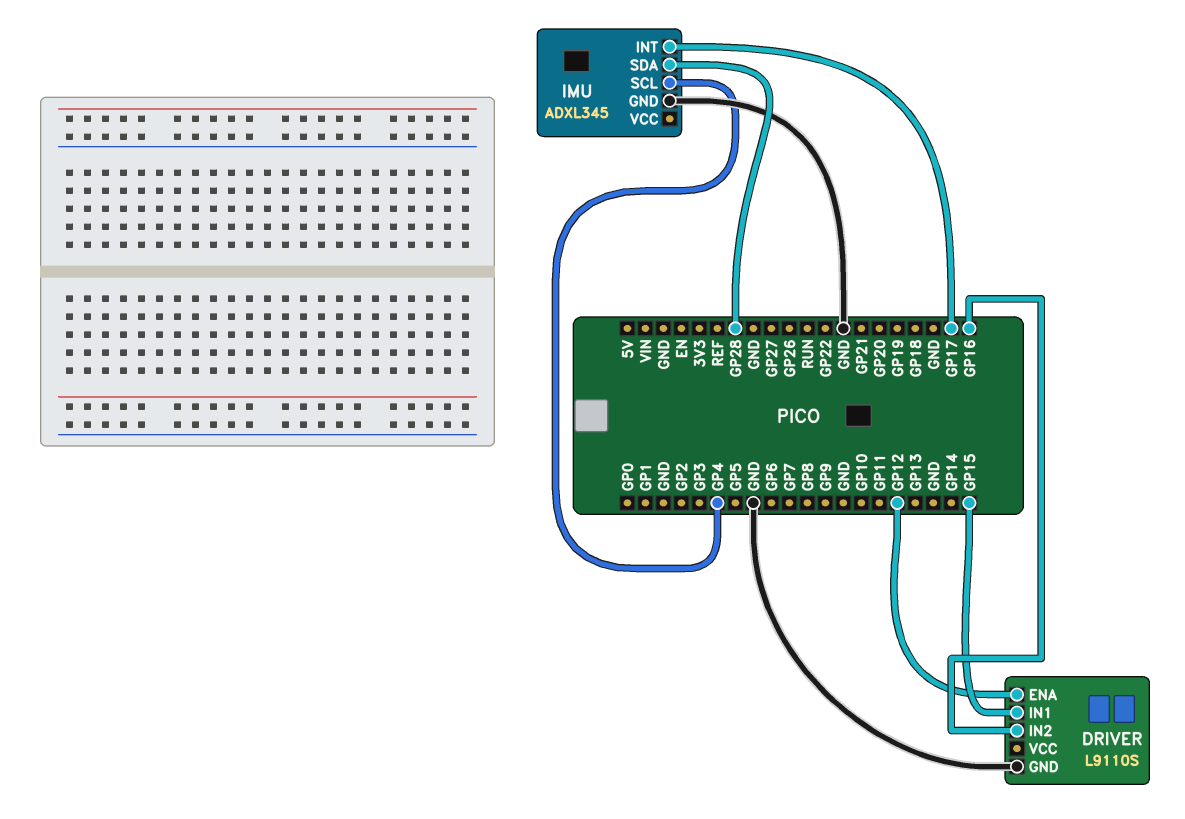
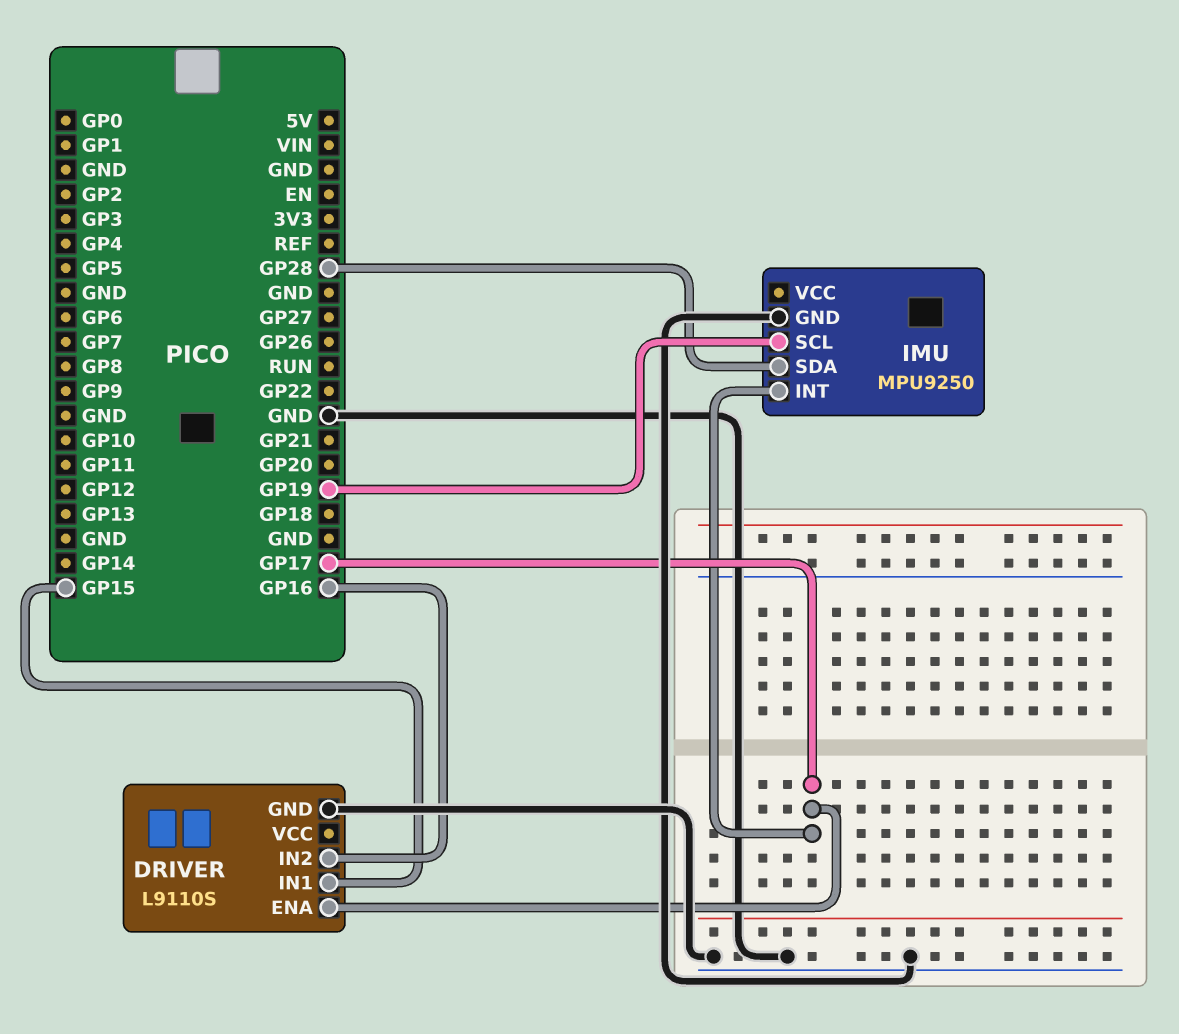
DRIVER pin ENA: GP12 -> GP17
IMU: ADXL345 -> MPU9250
IMU pin SCL: GP4 -> GP19

